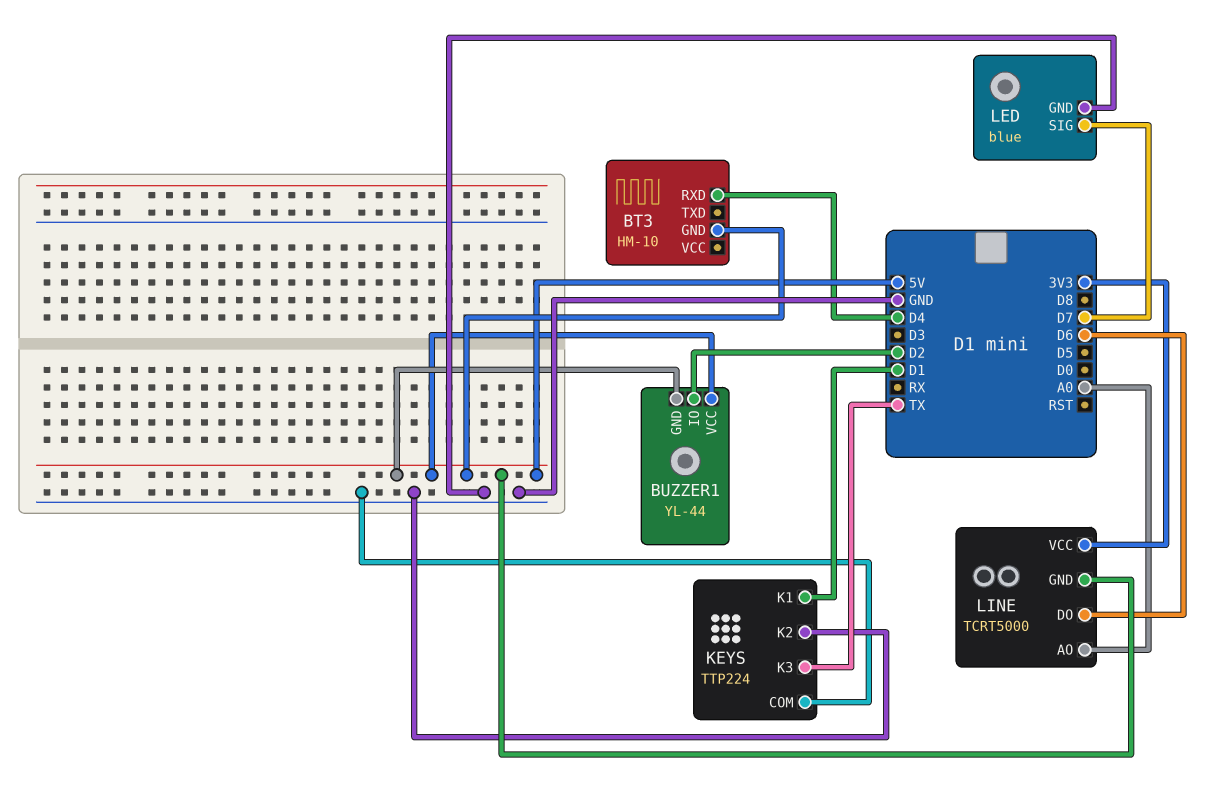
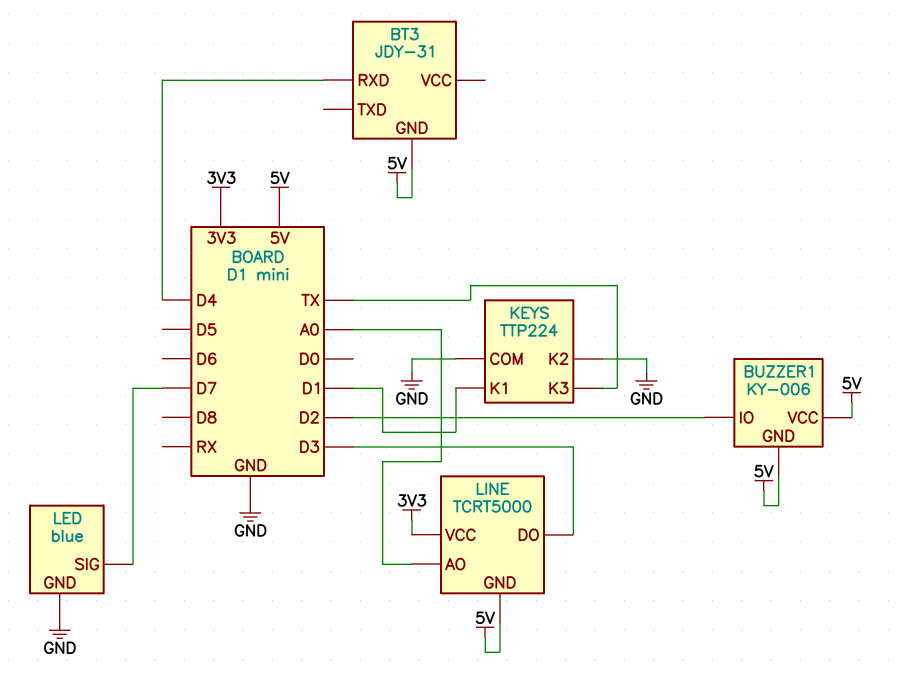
BT3: HM-10 -> JDY-31
BUZZER1: YL-44 -> KY-006
LINE pin DO: D6 -> D3

